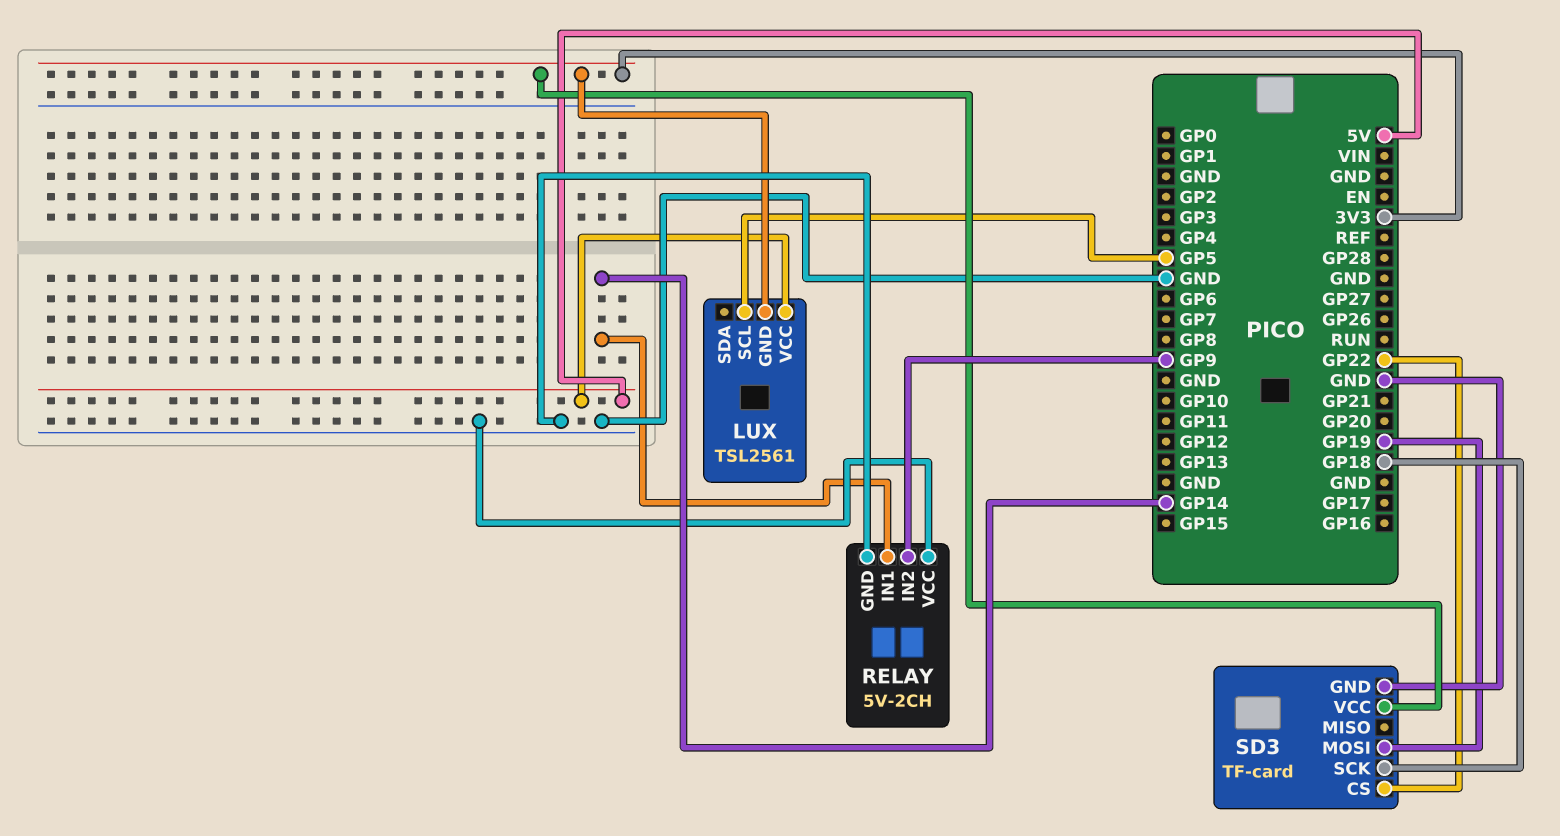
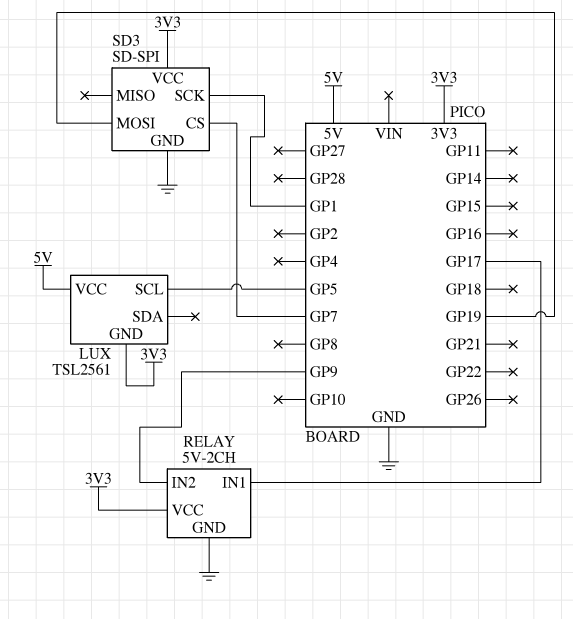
RELAY pin IN1: GP14 -> GP17
RELAY pin VCC: GND -> 3V3
SD3: TF-card -> SD-SPI
SD3 pin CS: GP22 -> GP7
SD3 pin SCK: GP18 -> GP1

